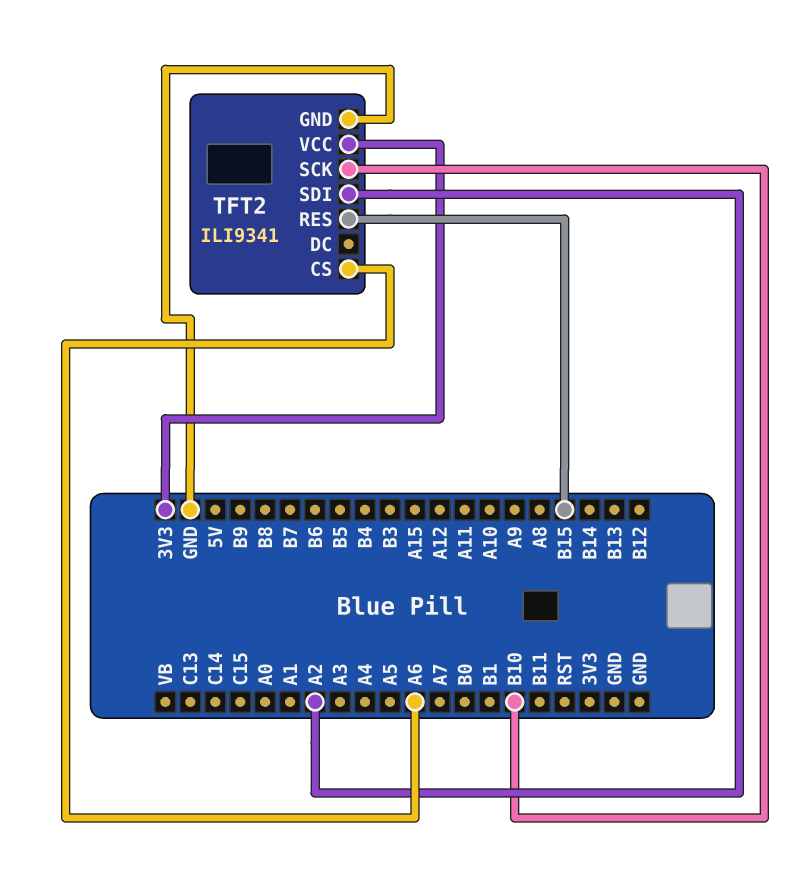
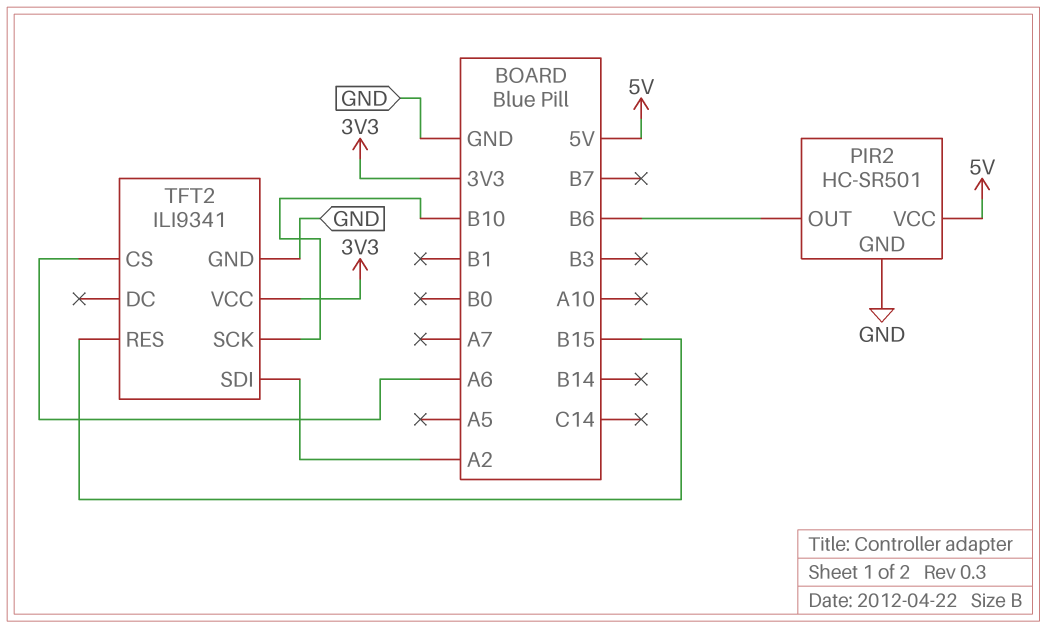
PIR2: none -> HC-SR501
PIR2 pin GND: none -> GND
PIR2 pin OUT: none -> B6
PIR2 pin VCC: none -> 5V

